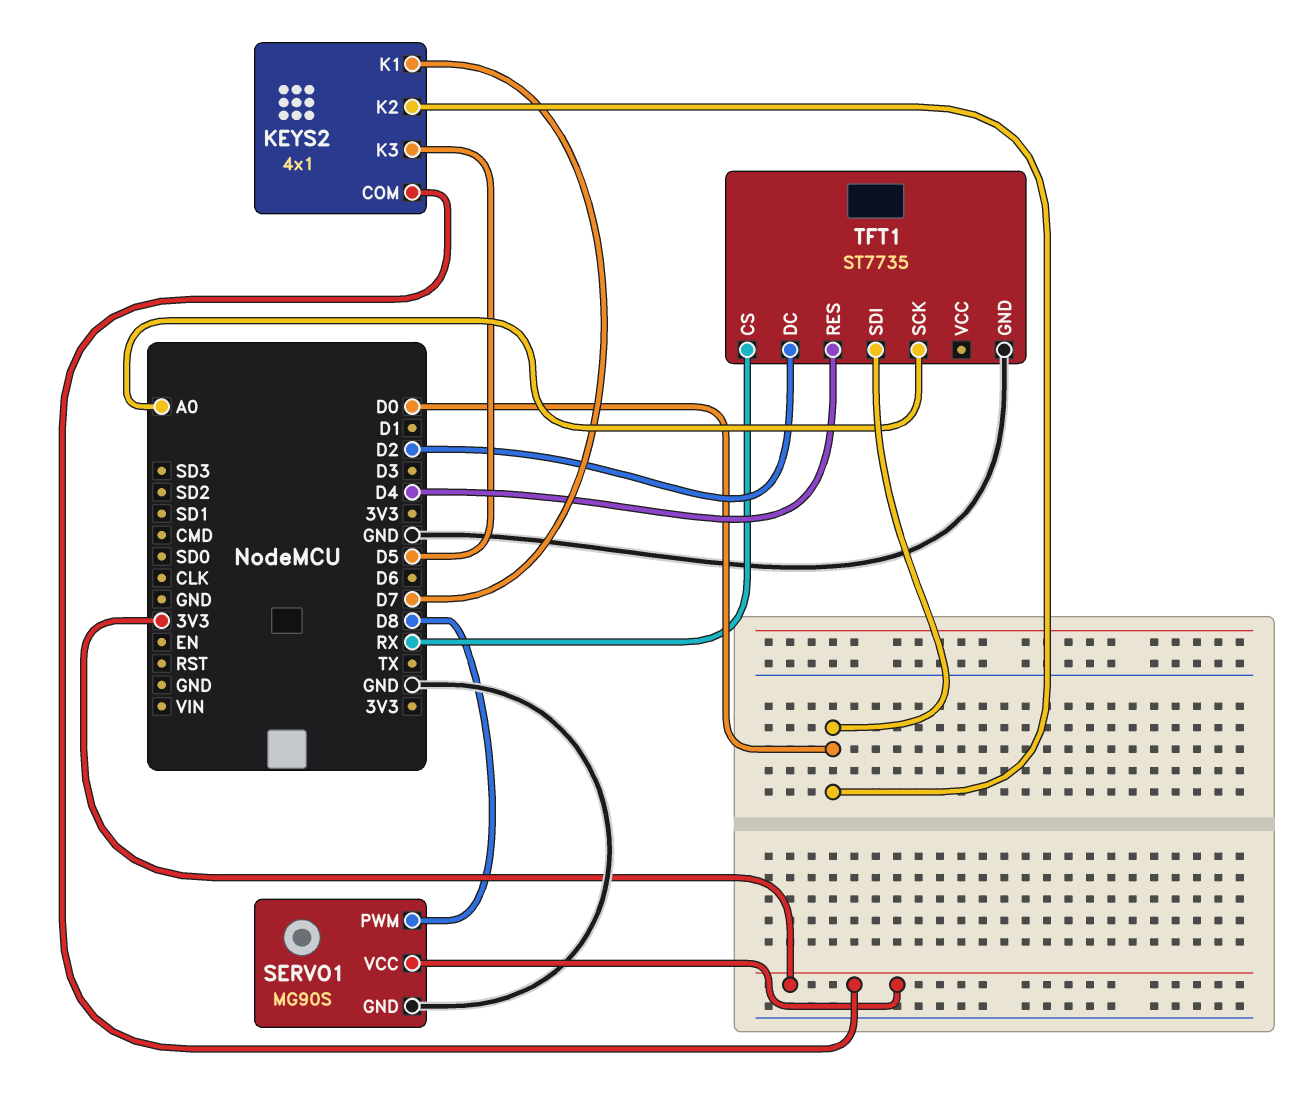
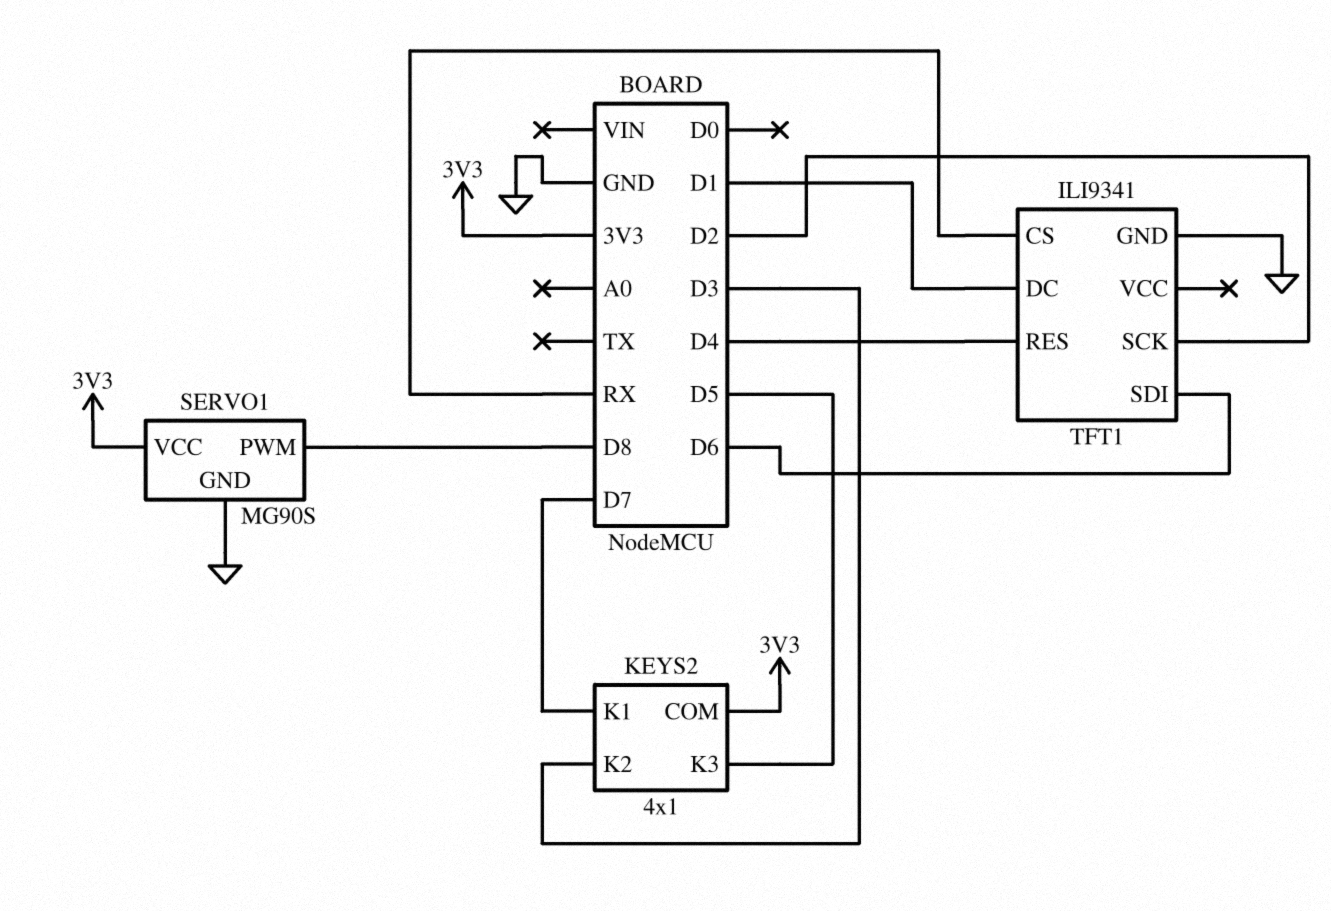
KEYS2 pin K2: D0 -> D3
TFT1: ST7735 -> ILI9341
TFT1 pin DC: D2 -> D1
TFT1 pin SCK: A0 -> D2
TFT1 pin SDI: D0 -> D6

